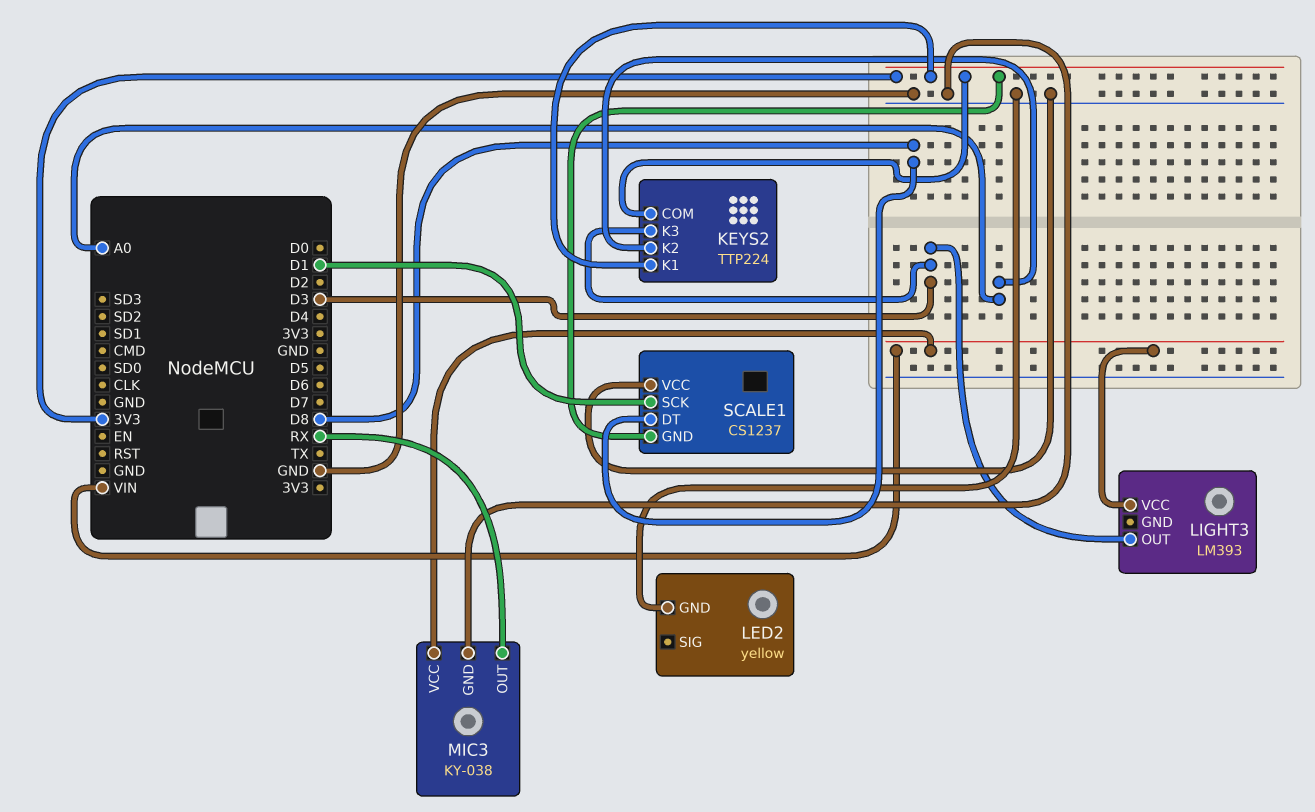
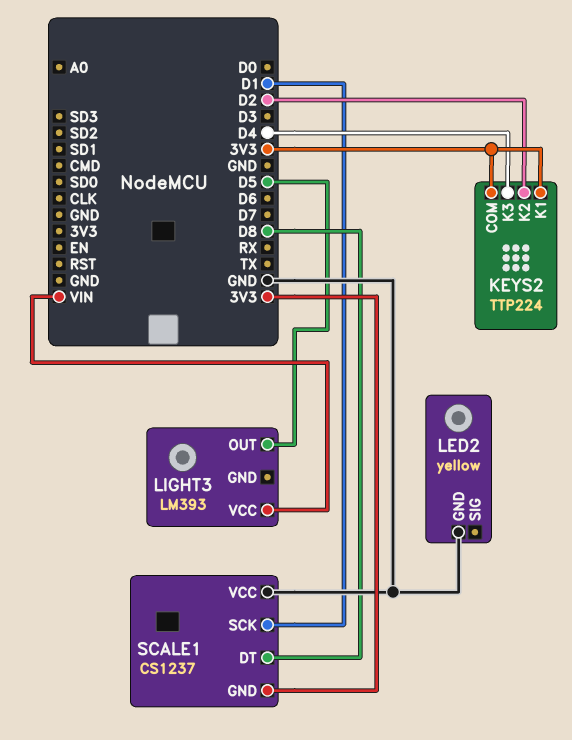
KEYS2 pin K2: A0 -> D2
KEYS2 pin K3: D3 -> D4
LIGHT3 pin OUT: D3 -> D5
MIC3: KY-038 -> none
MIC3 pin GND: GND -> none
MIC3 pin OUT: RX -> none
MIC3 pin VCC: VIN -> none

